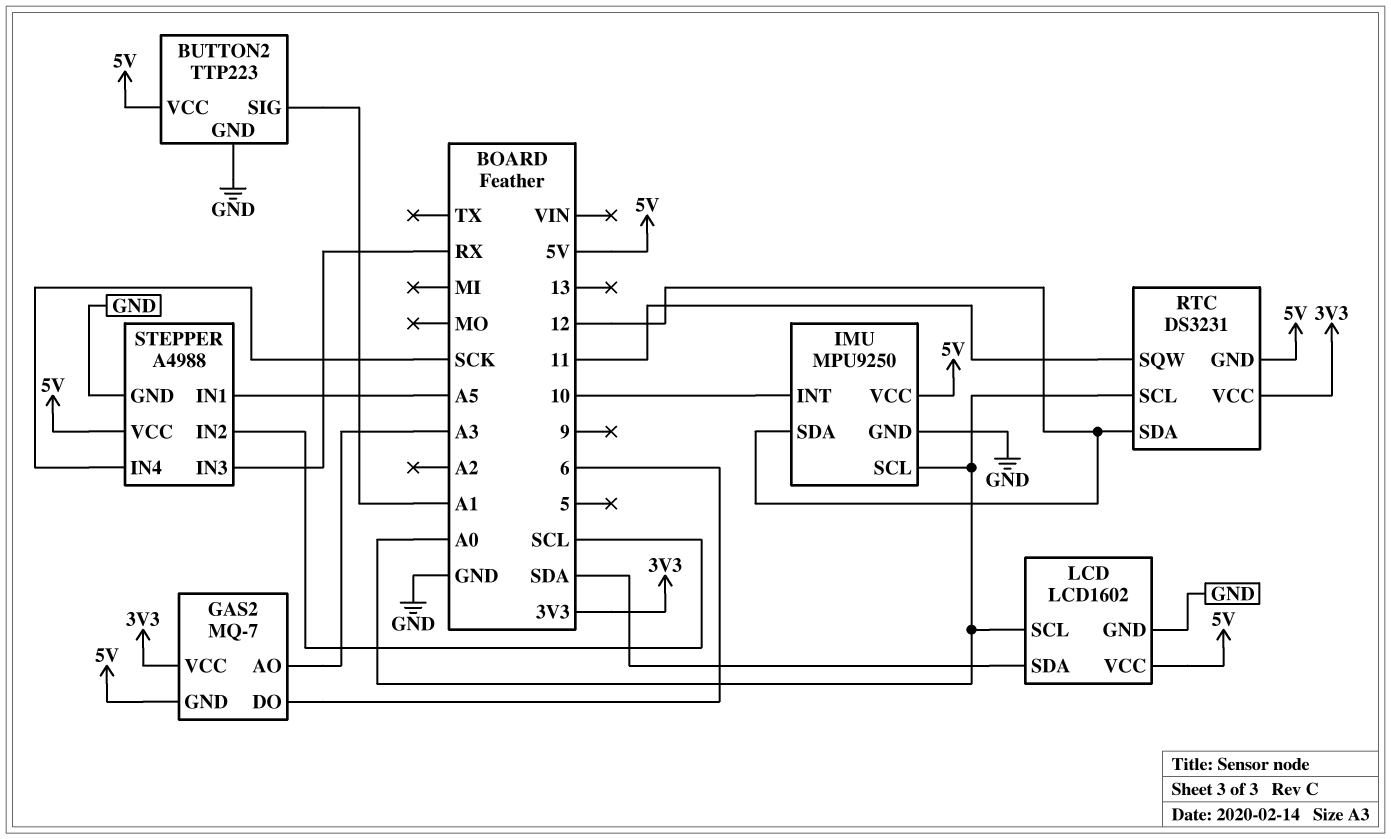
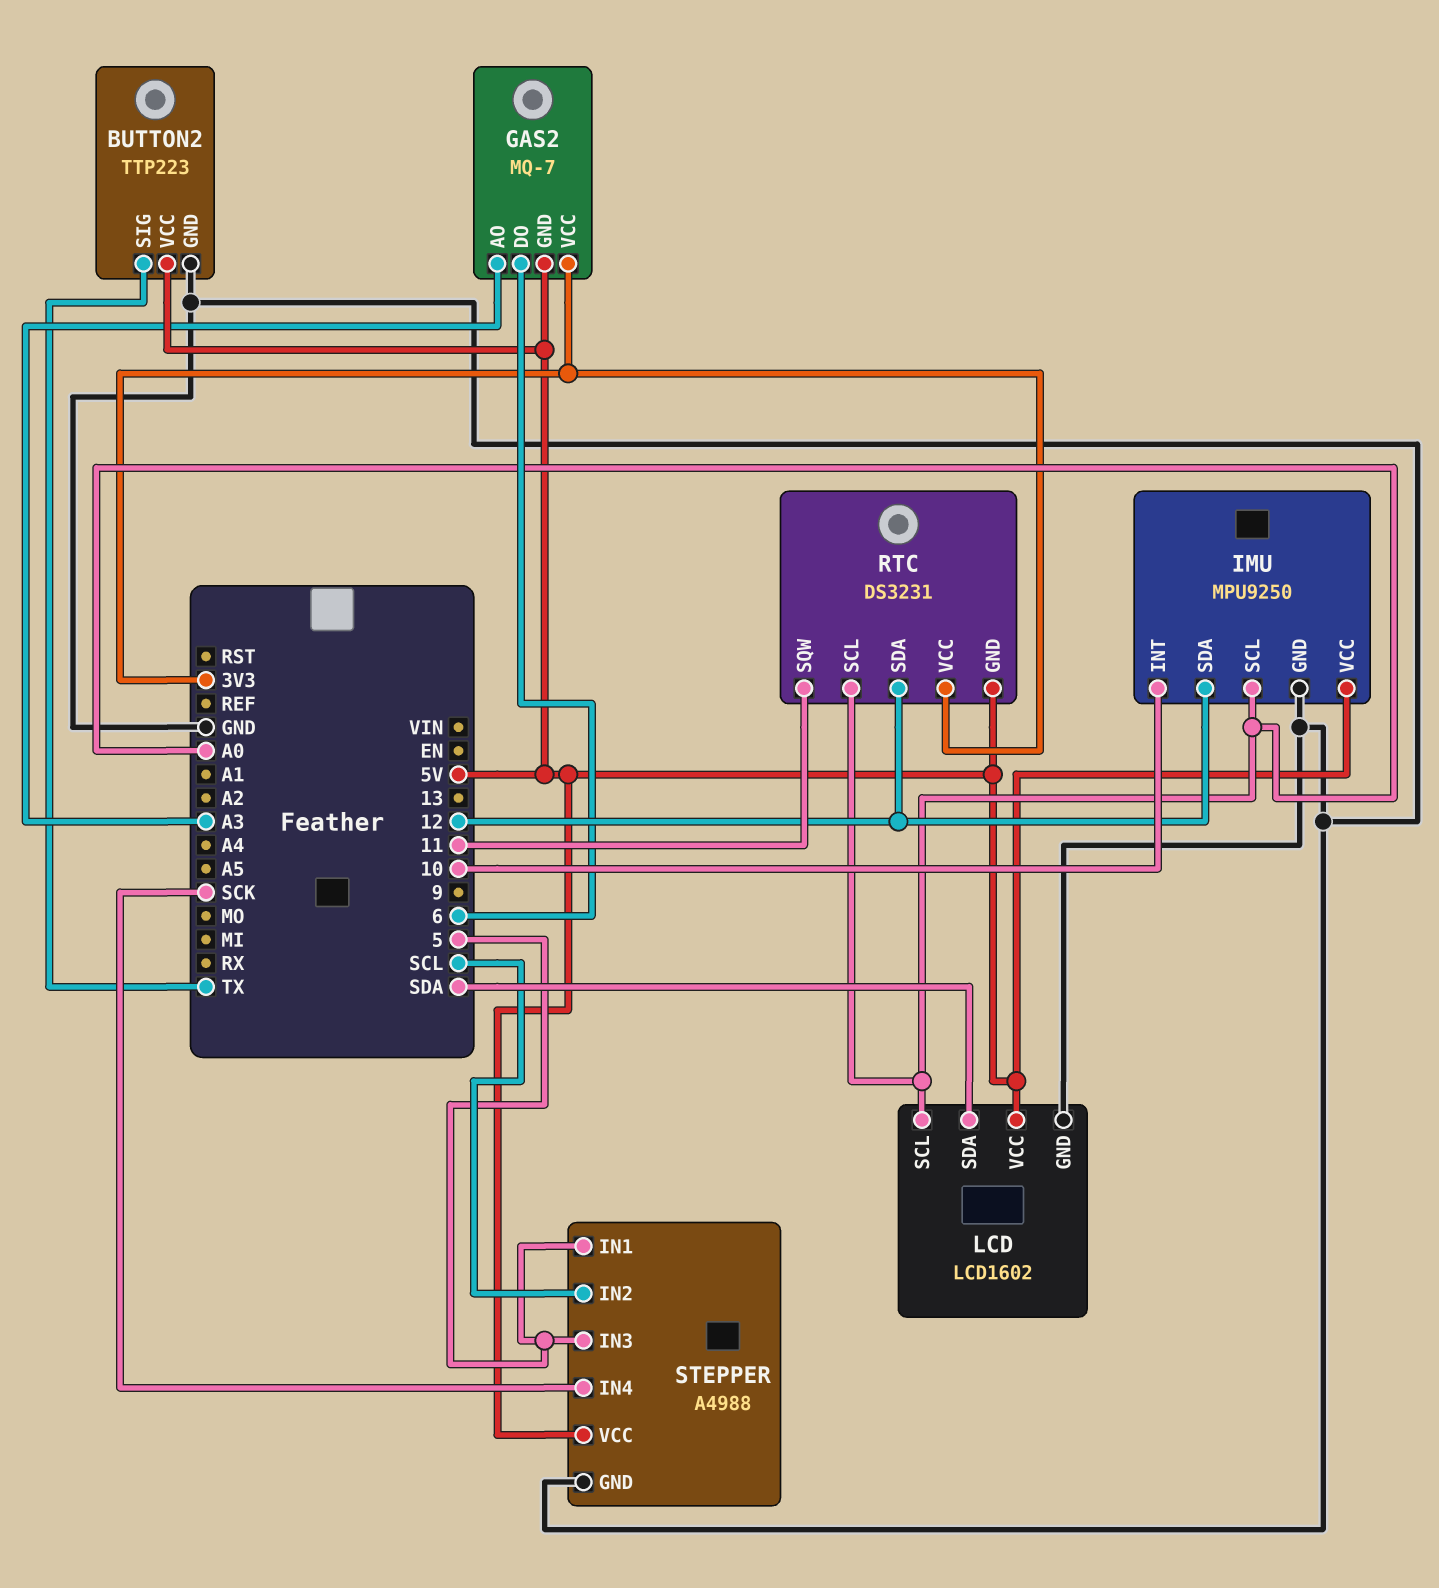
BUTTON2 pin SIG: A1 -> TX
STEPPER pin IN1: A5 -> 5
STEPPER pin IN3: RX -> 5

